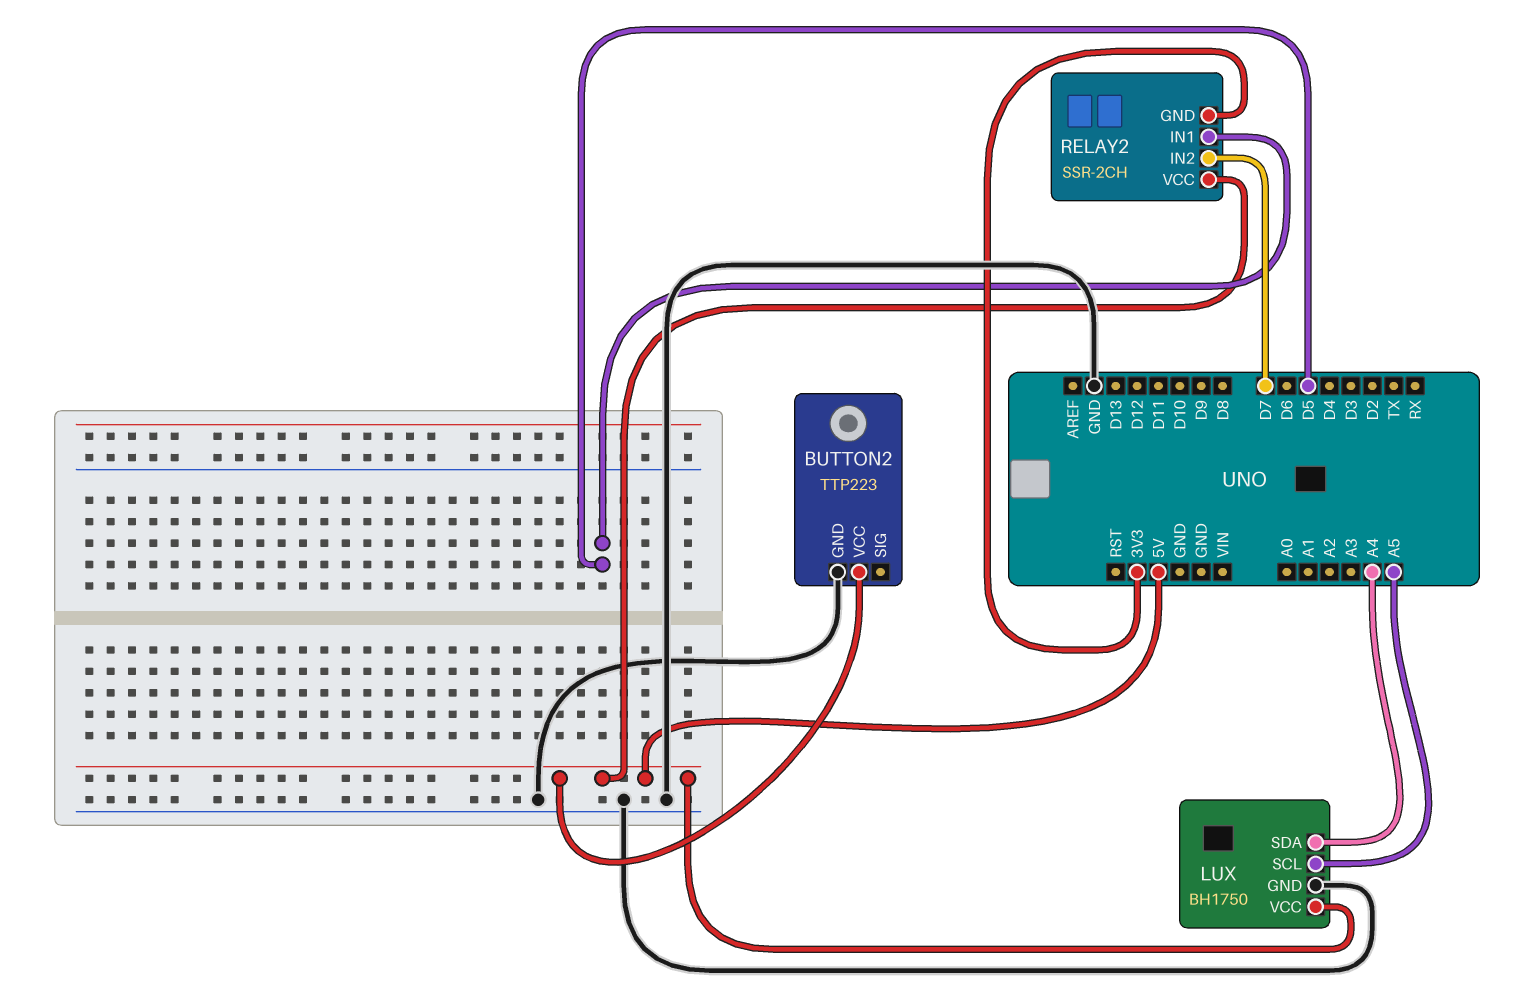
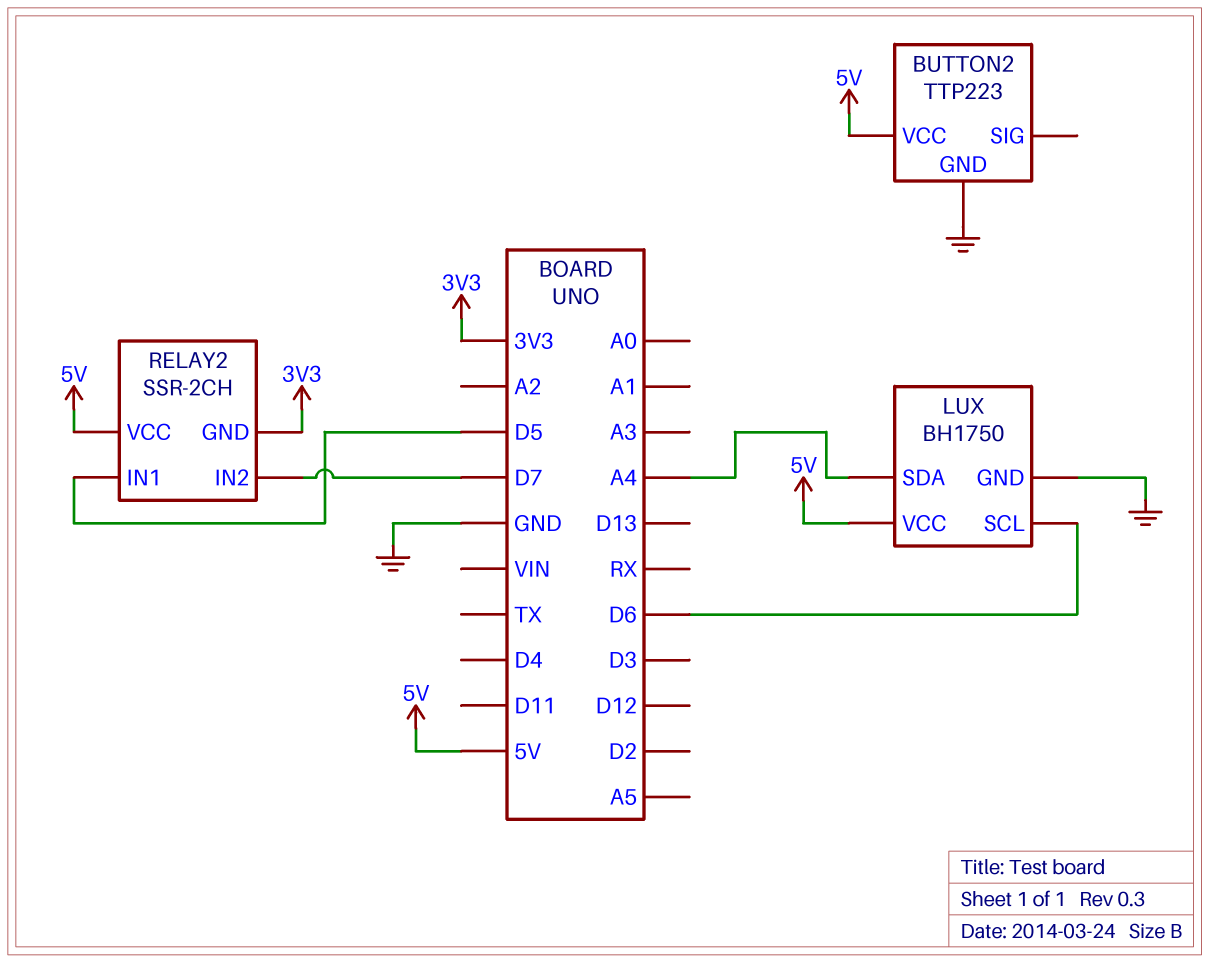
LUX pin SCL: A5 -> D6

